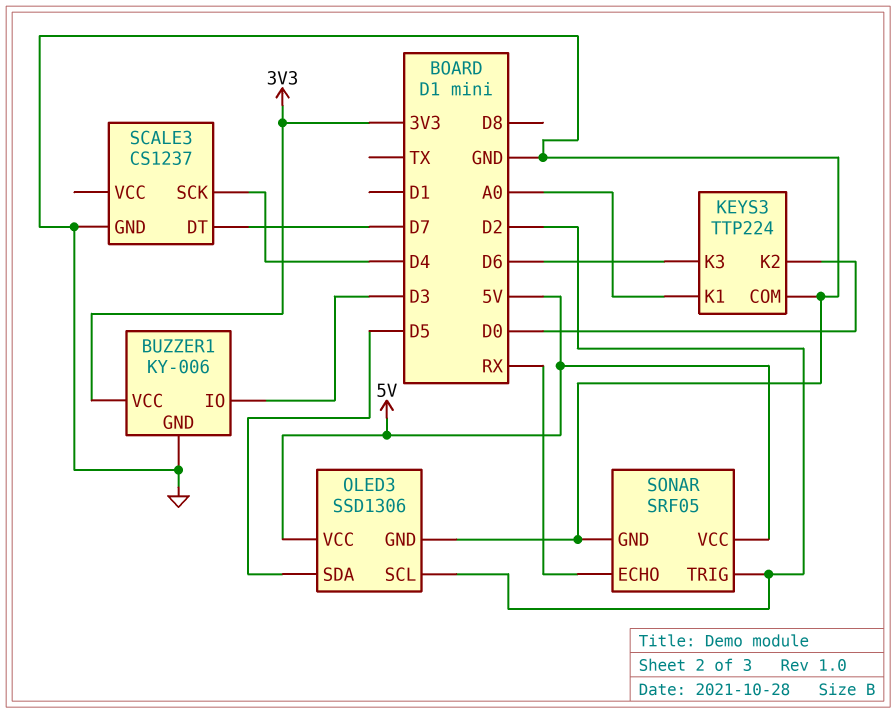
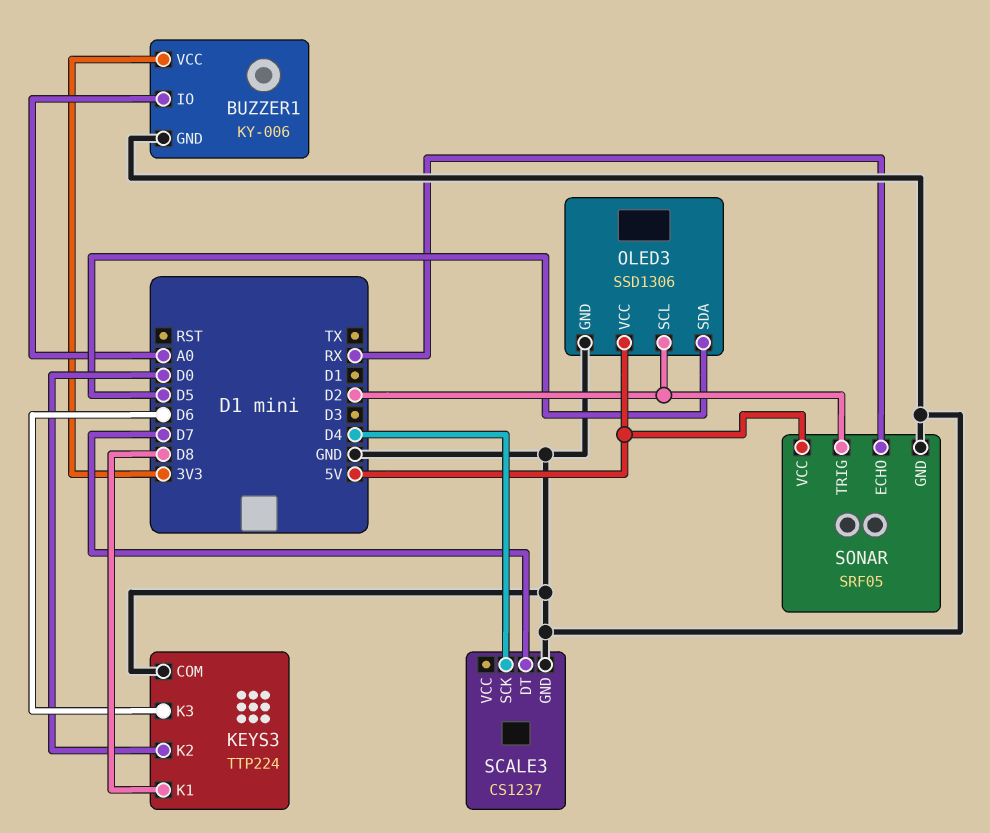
BUZZER1 pin IO: D3 -> A0
KEYS3 pin K1: A0 -> D8

